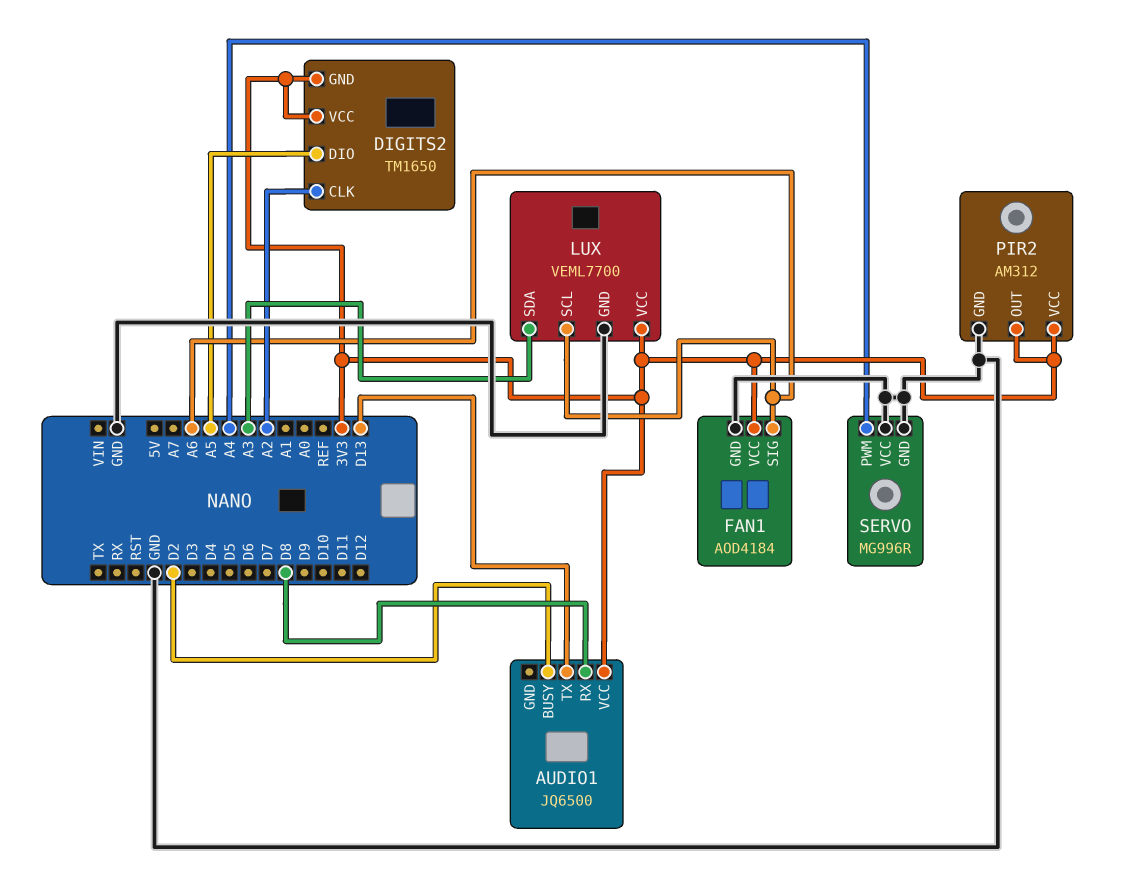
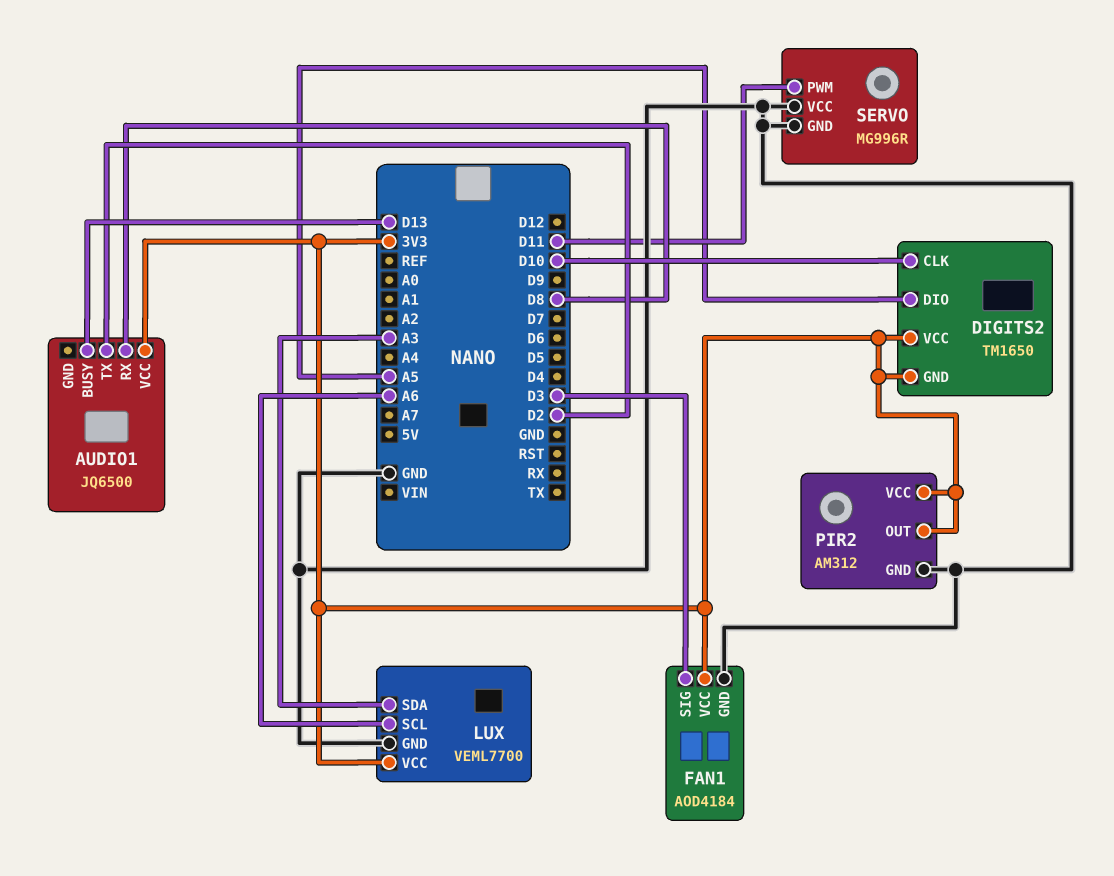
AUDIO1 pin BUSY: D2 -> D13
AUDIO1 pin TX: D13 -> D2
DIGITS2 pin CLK: A2 -> D10
FAN1 pin SIG: A6 -> D3
SERVO pin PWM: A4 -> D11

